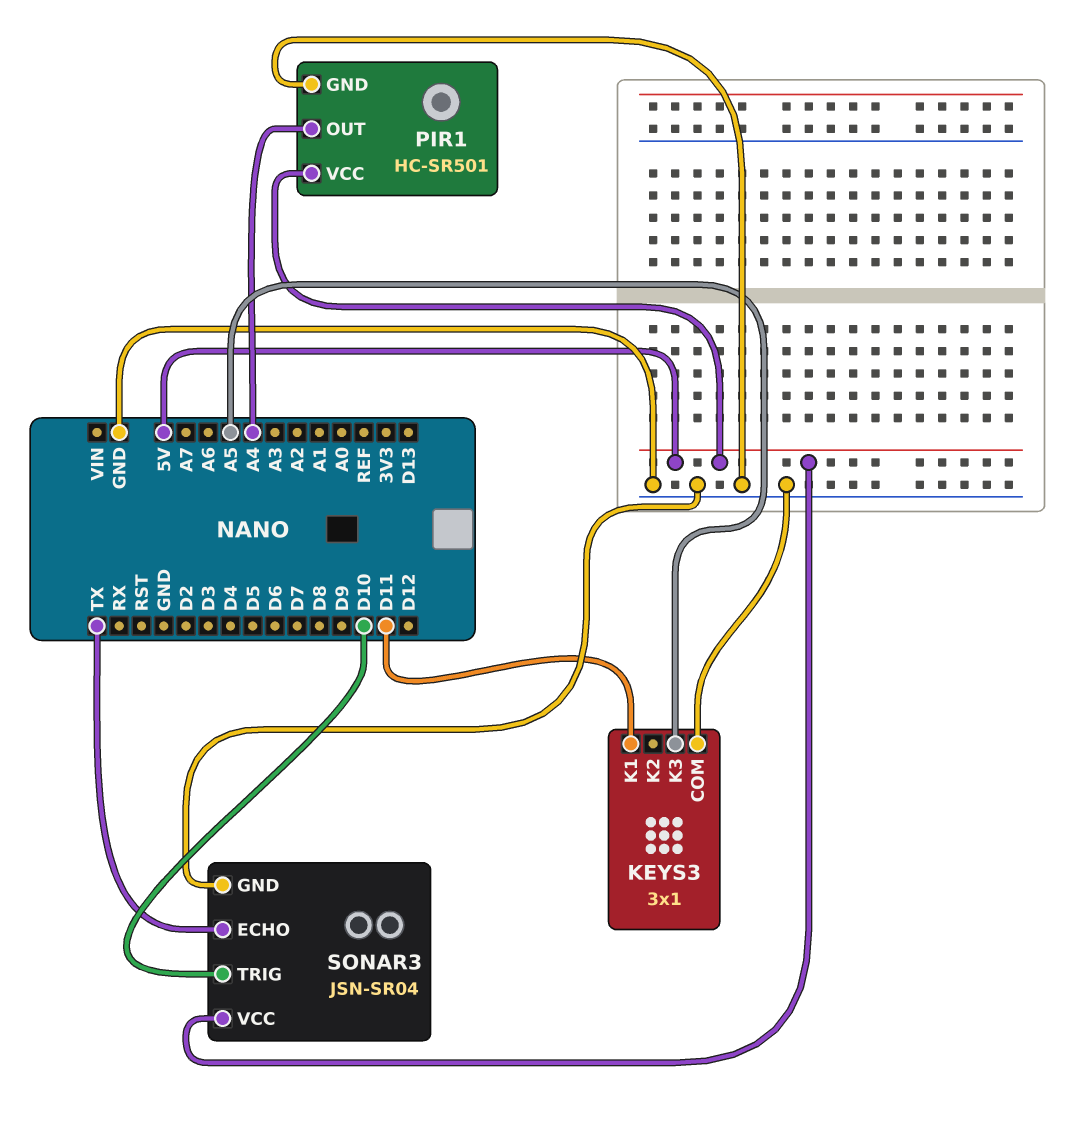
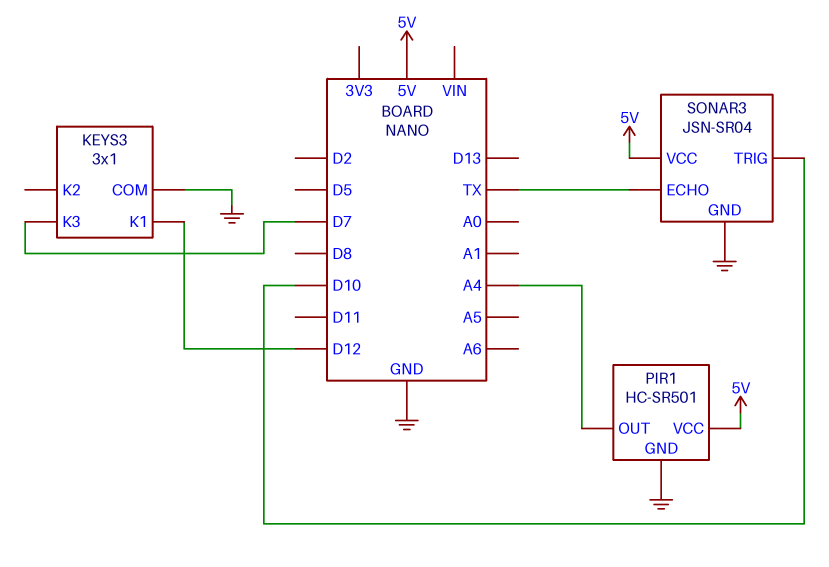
KEYS3 pin K1: D11 -> D12
KEYS3 pin K3: A5 -> D7

